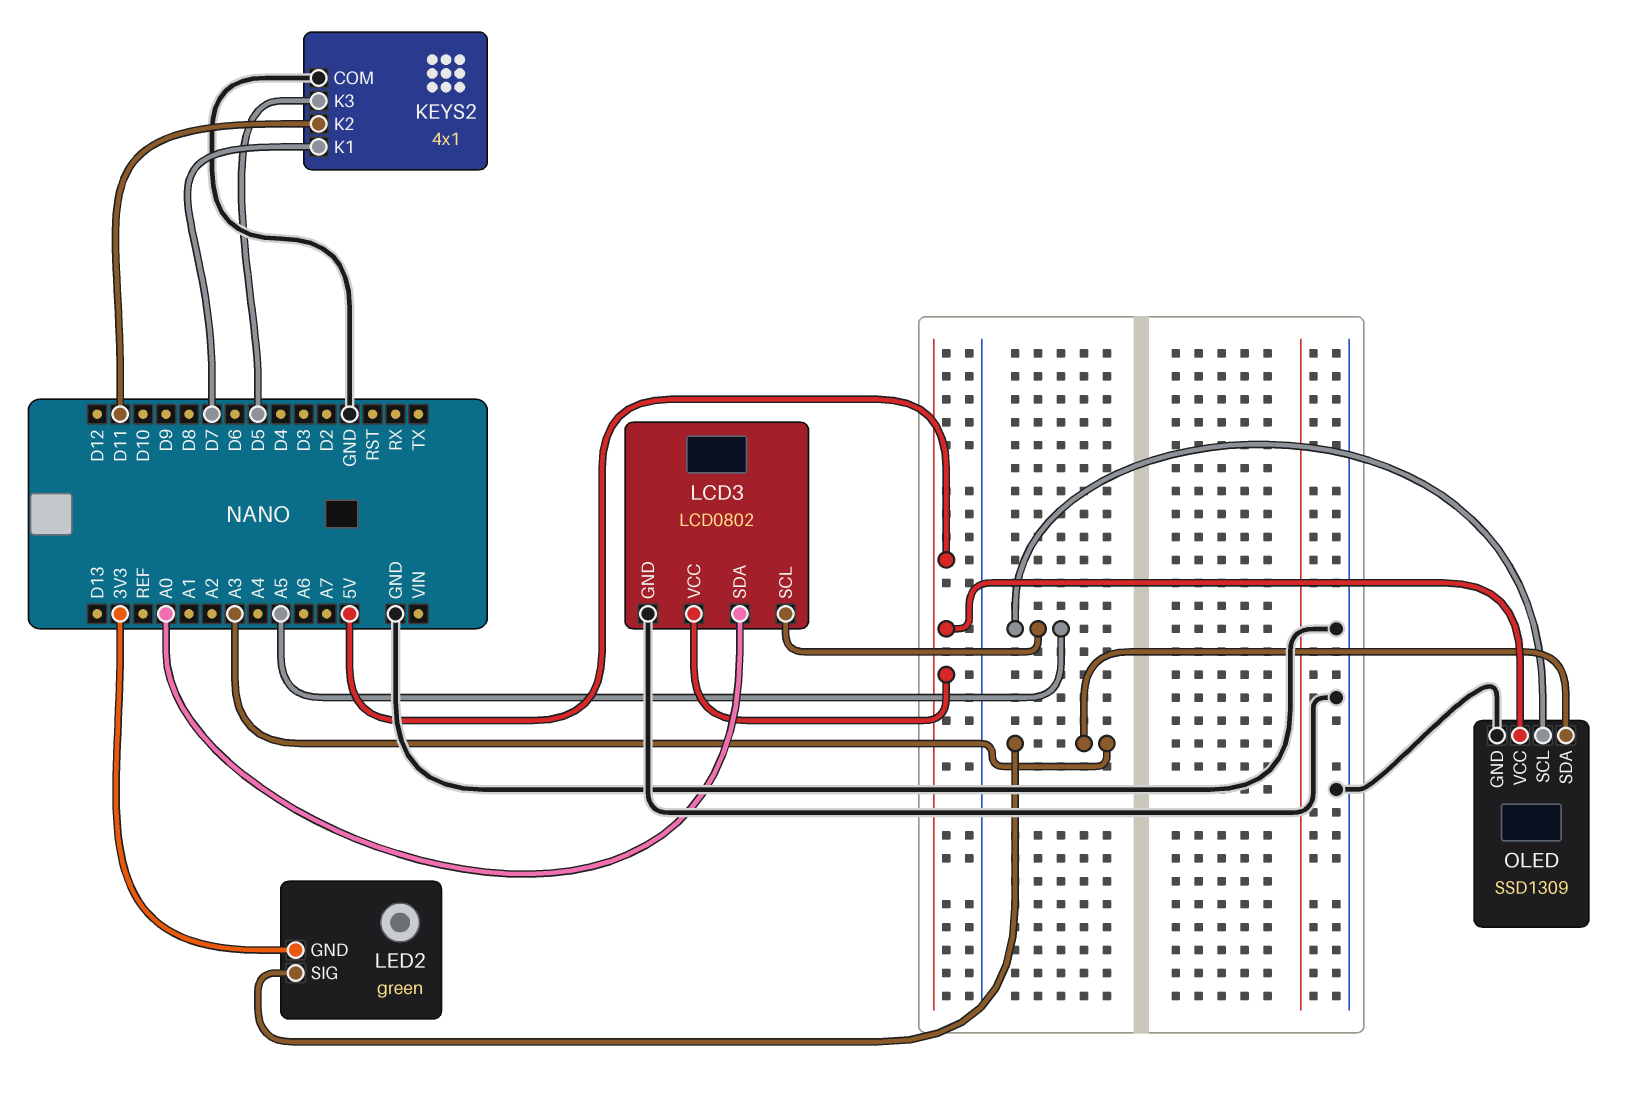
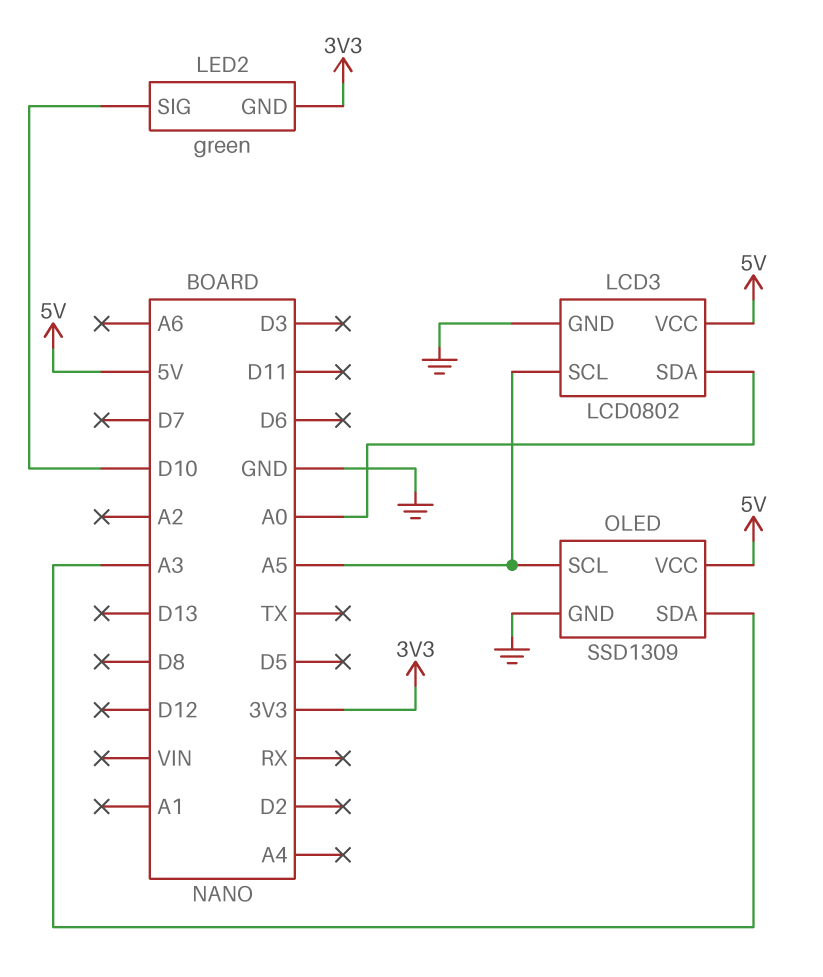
KEYS2: 4x1 -> none
KEYS2 pin COM: GND -> none
KEYS2 pin K1: D7 -> none
KEYS2 pin K2: D11 -> none
KEYS2 pin K3: D5 -> none
LED2 pin SIG: A3 -> D10

